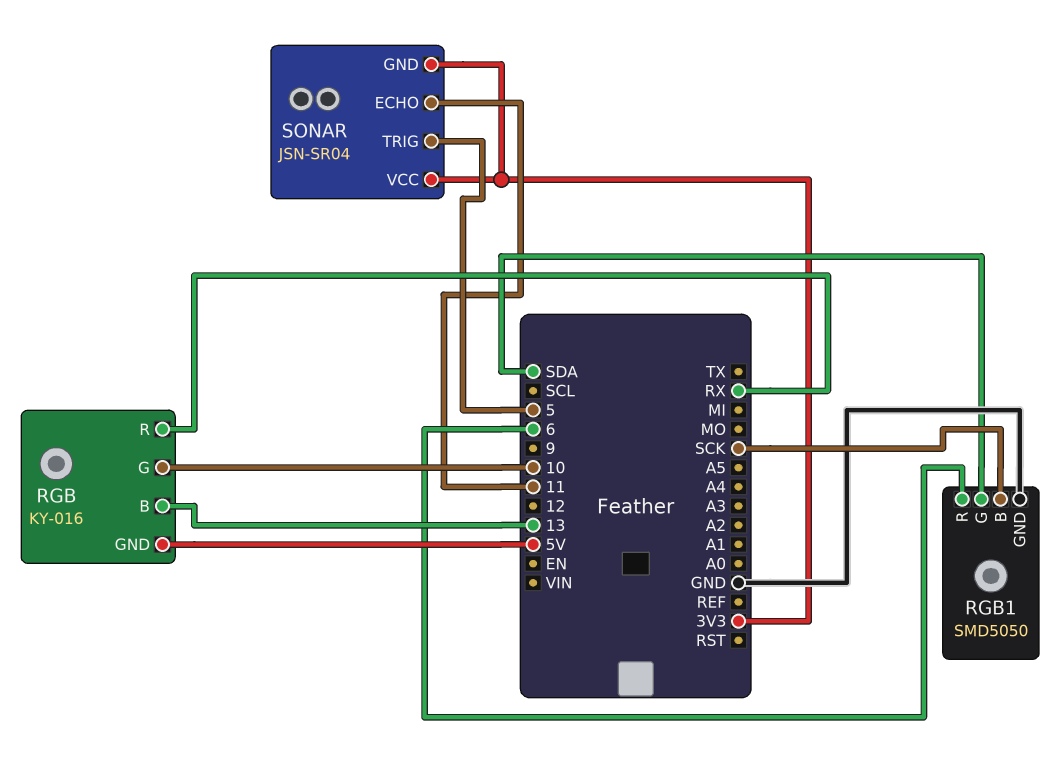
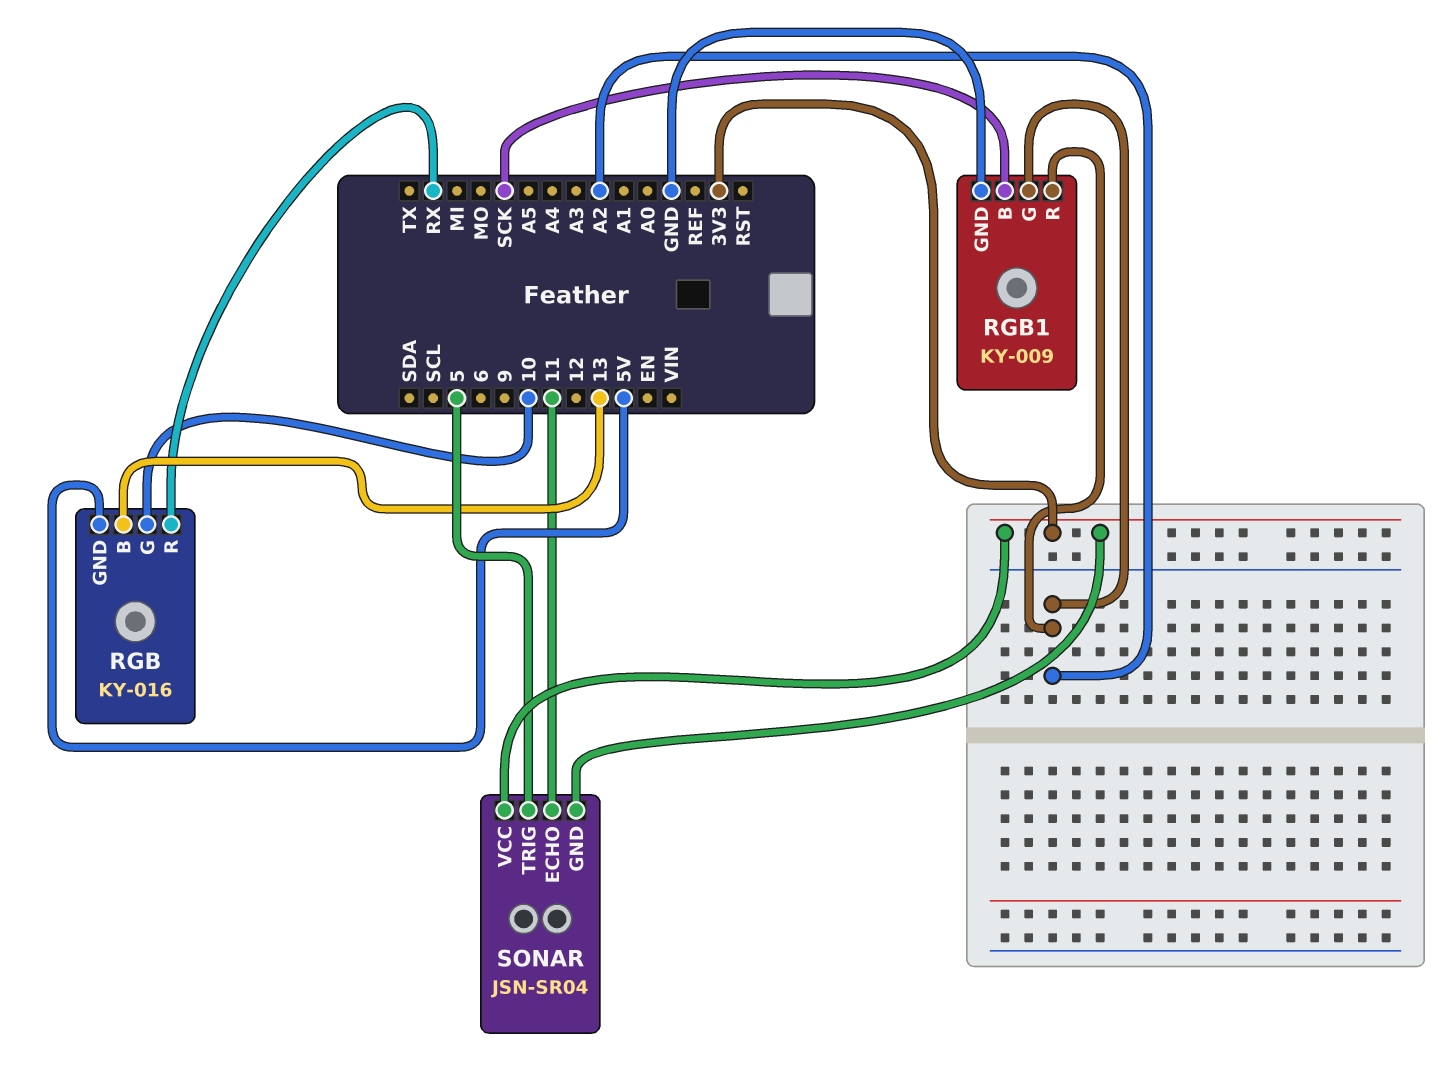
RGB1: SMD5050 -> KY-009
RGB1 pin G: SDA -> A2
RGB1 pin R: 6 -> A2

